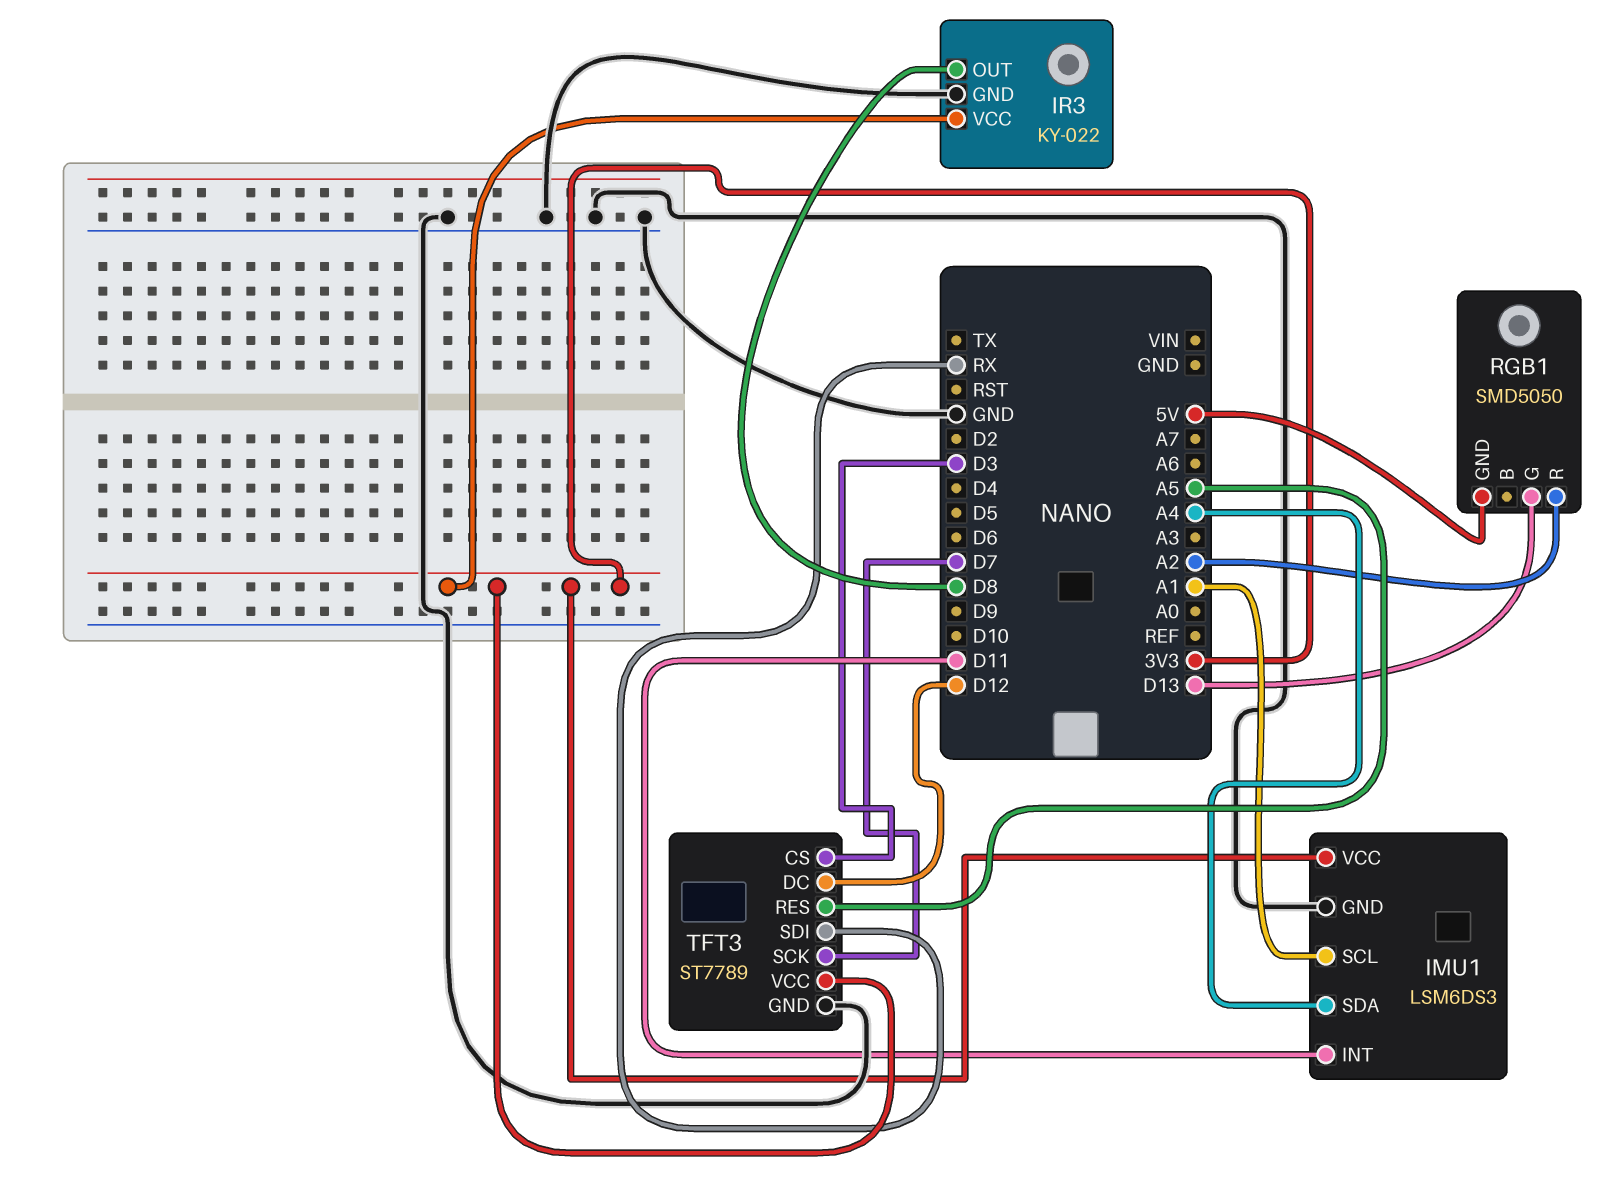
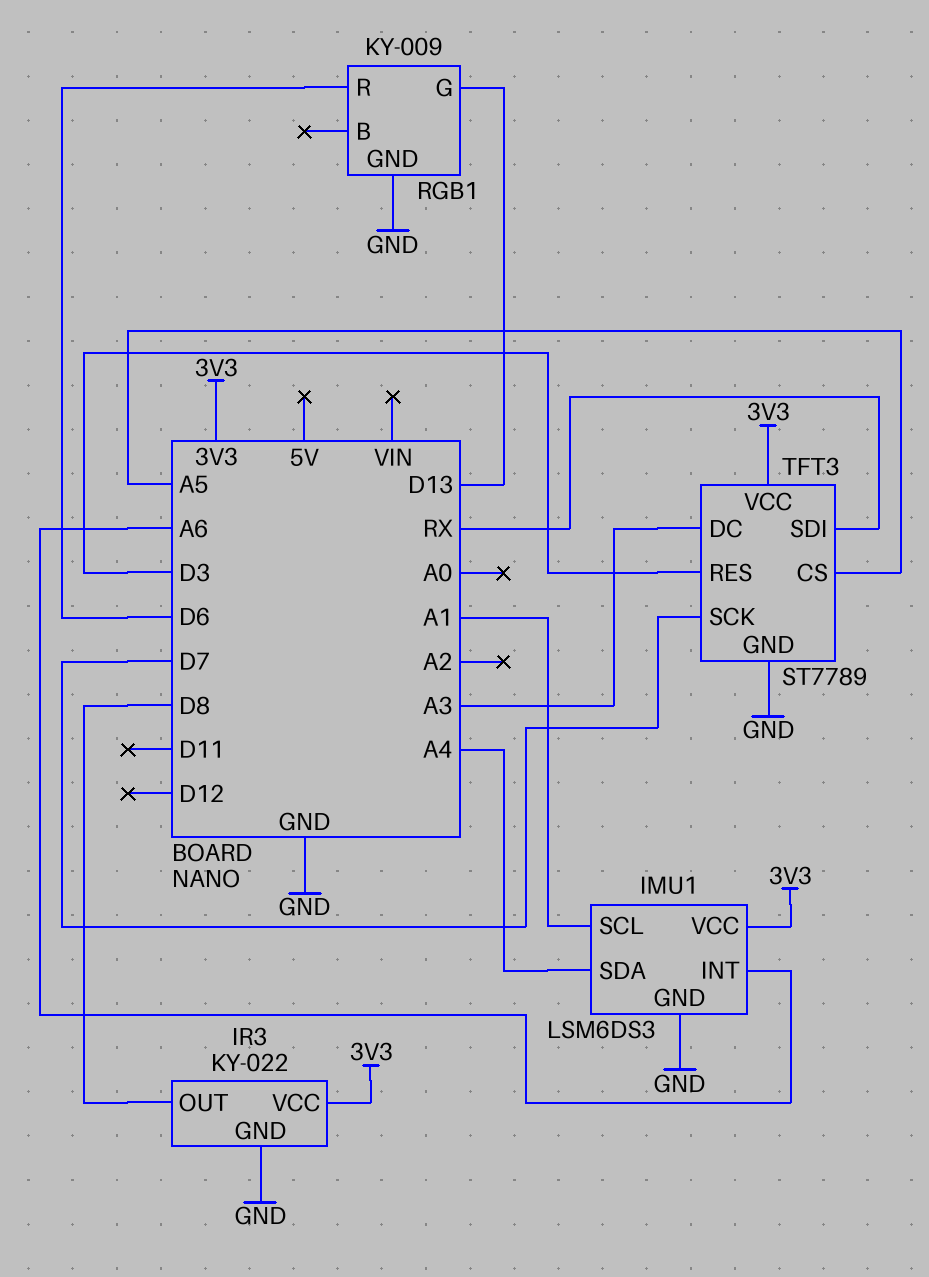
IMU1 pin INT: D11 -> A6
RGB1: SMD5050 -> KY-009
RGB1 pin GND: 5V -> GND
RGB1 pin R: A2 -> D6
TFT3 pin CS: D3 -> A5
TFT3 pin DC: D12 -> A3
TFT3 pin RES: A5 -> D3

